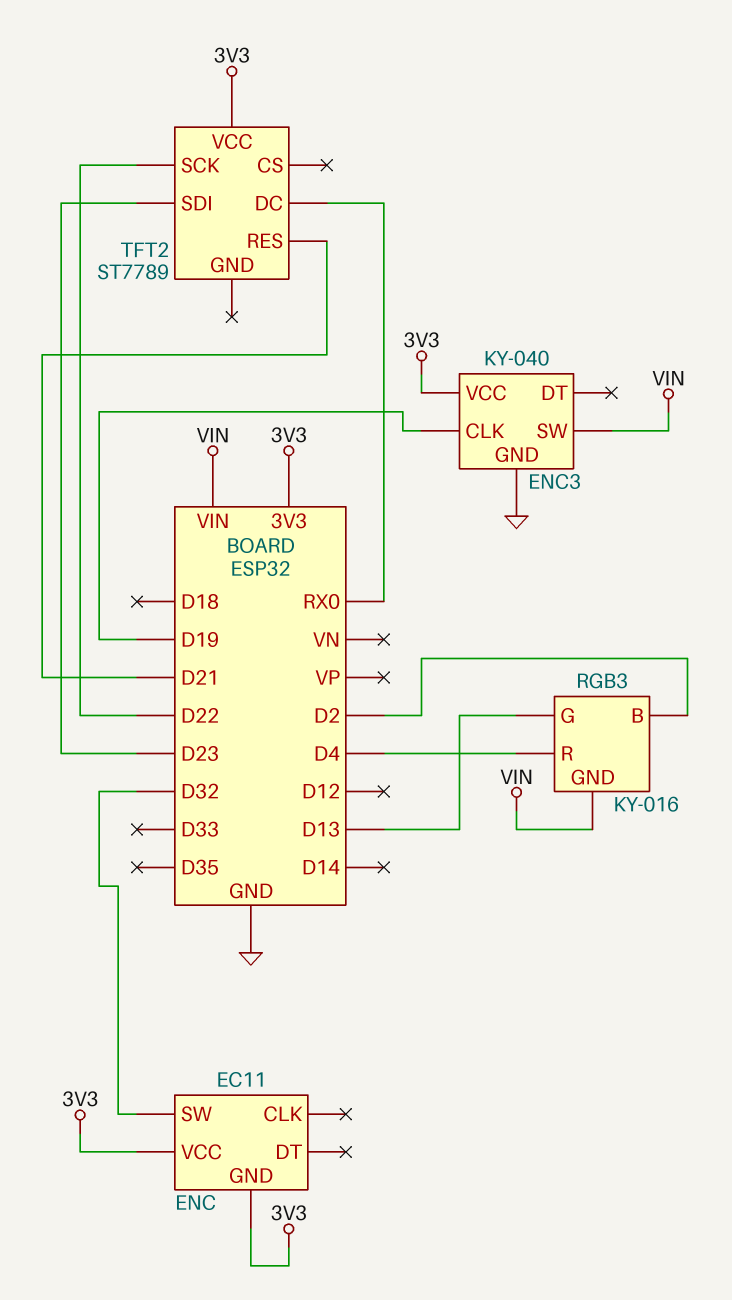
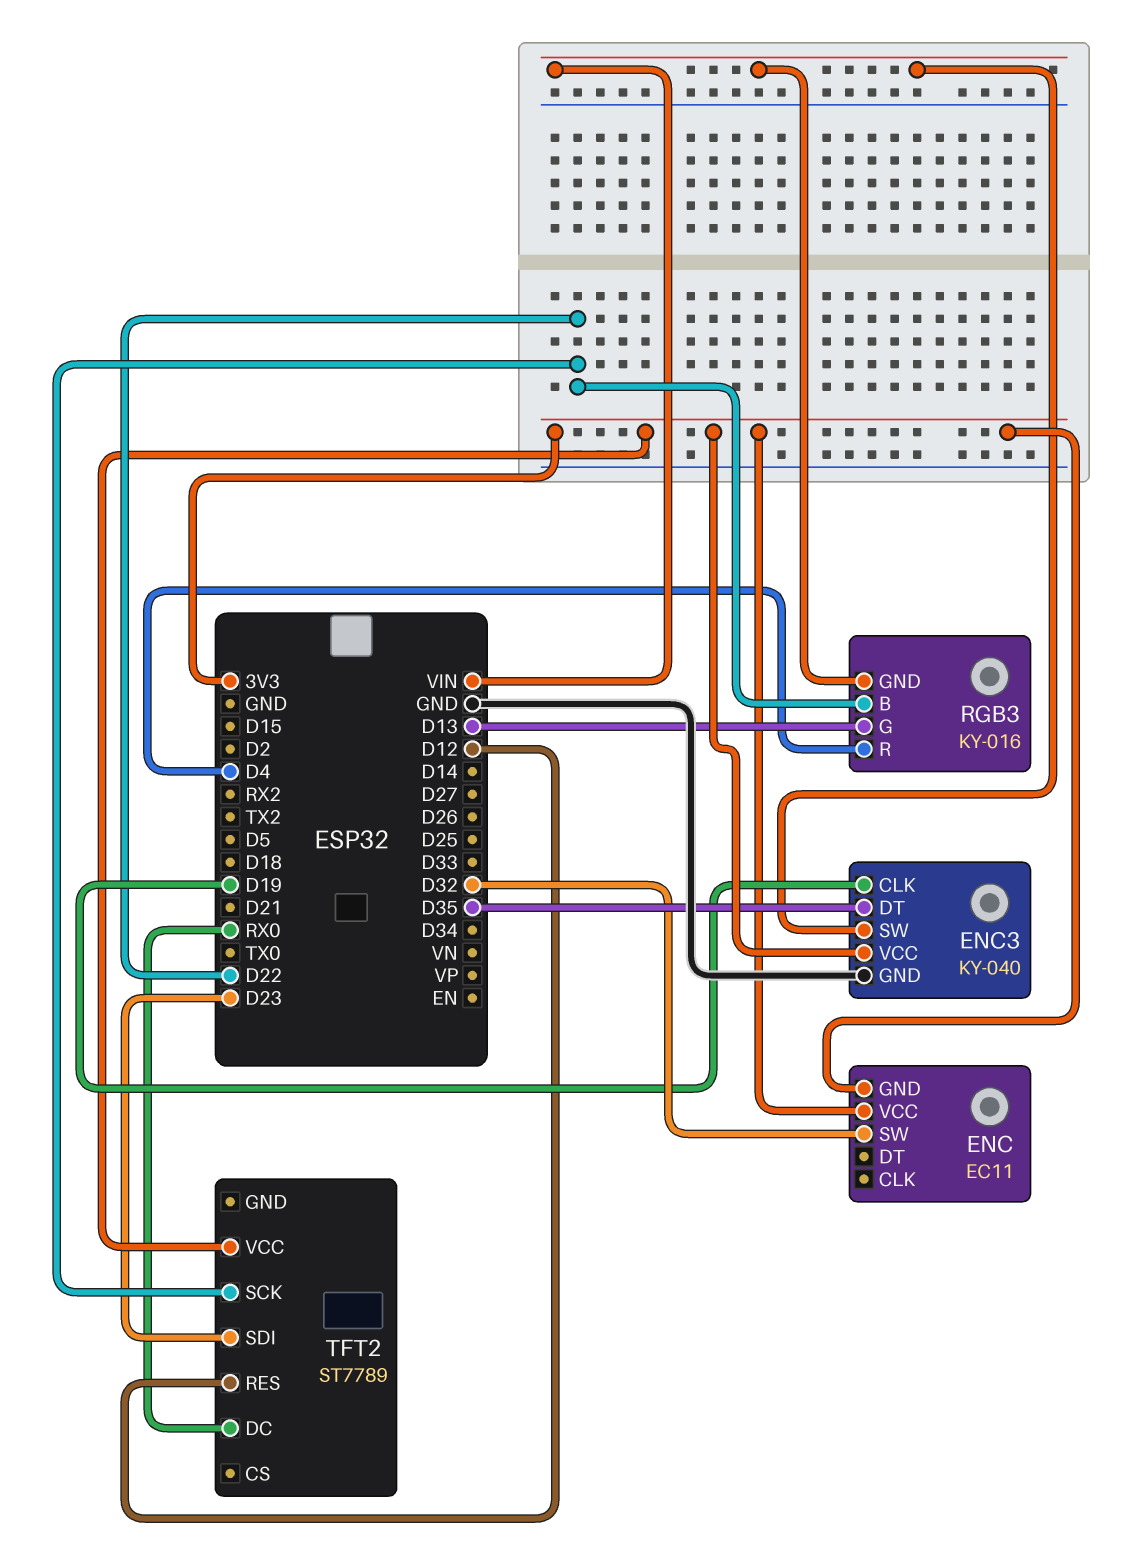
ENC3 pin DT: none -> D35
RGB3 pin B: D2 -> D22
TFT2 pin RES: D21 -> D12

